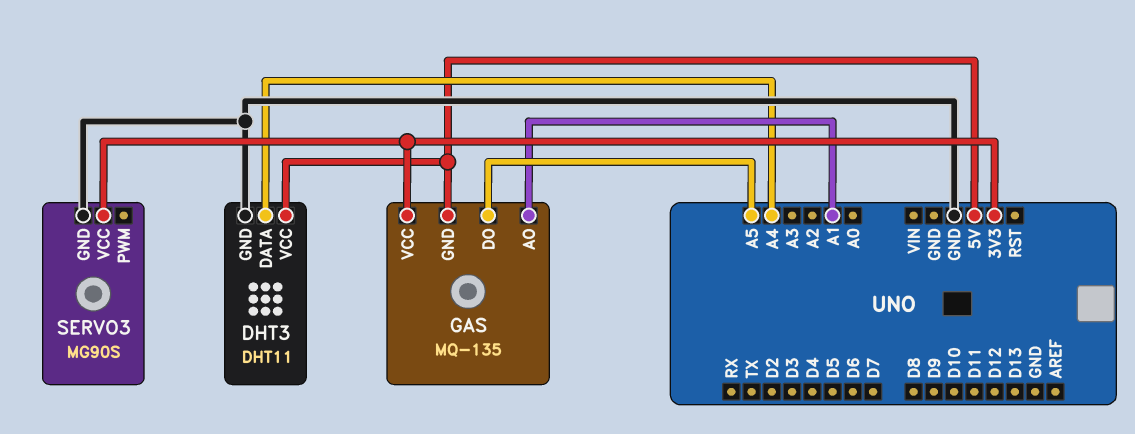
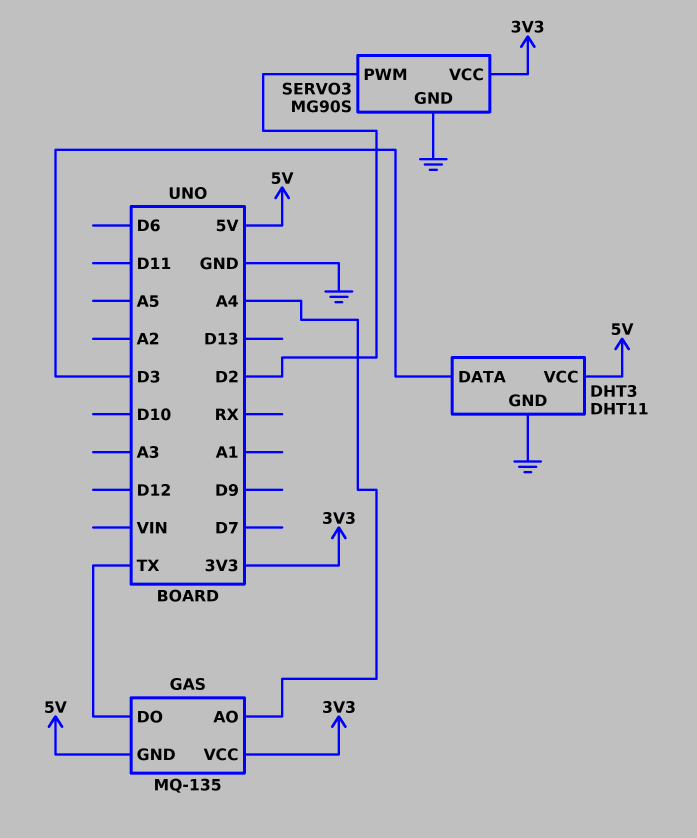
DHT3 pin DATA: A4 -> D3
GAS pin AO: A1 -> A4
GAS pin DO: A5 -> TX
SERVO3 pin PWM: none -> D2

